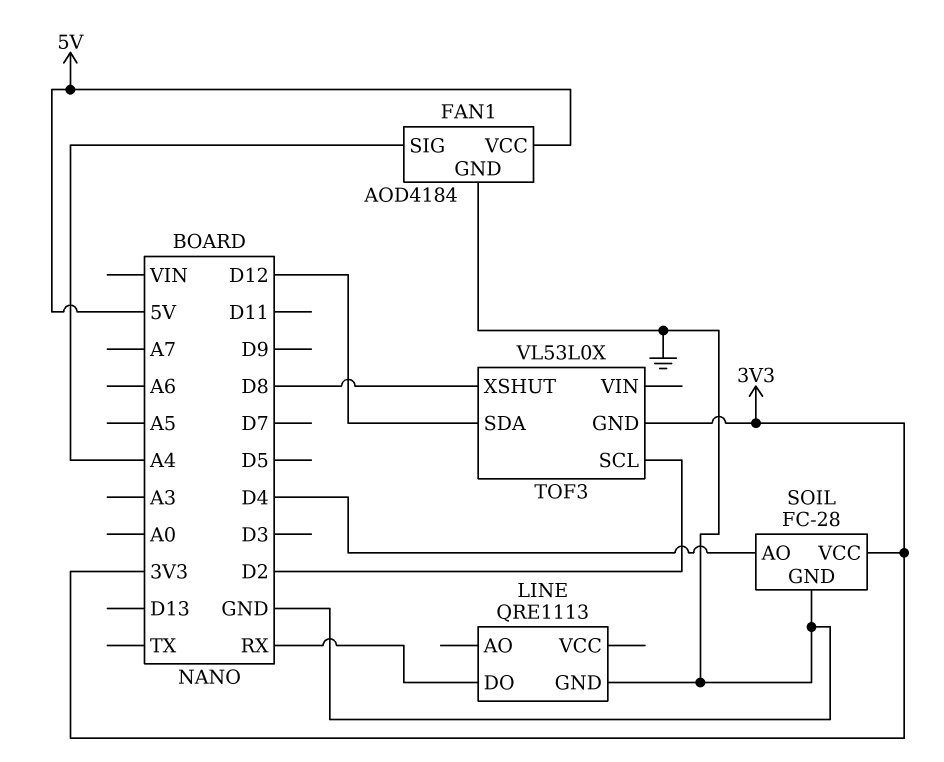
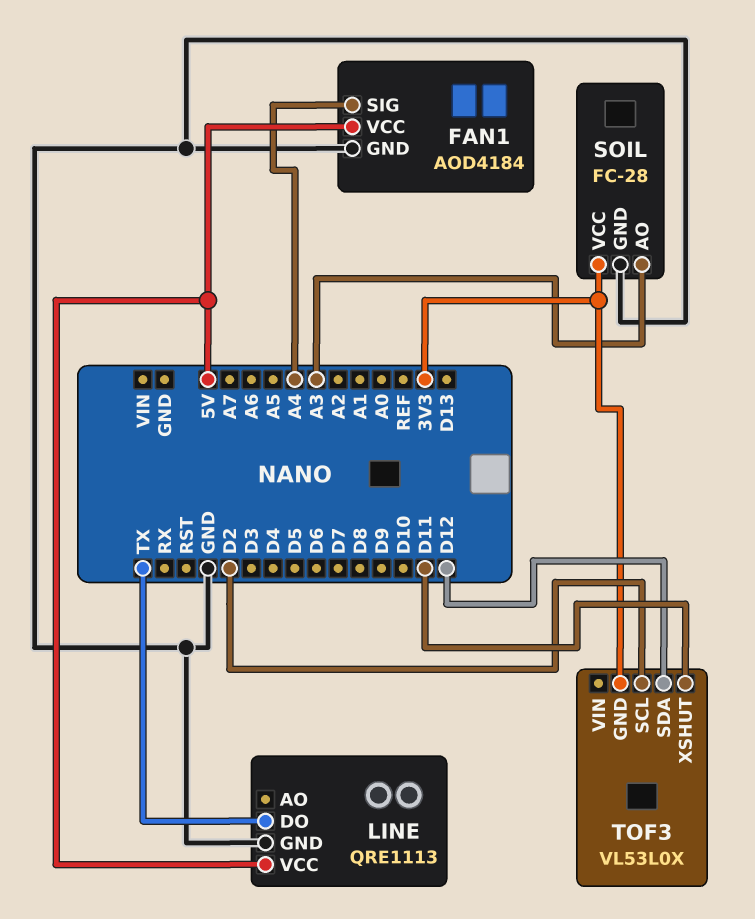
LINE pin DO: RX -> TX
LINE pin VCC: none -> 5V
SOIL pin AO: D4 -> A3
TOF3 pin XSHUT: D8 -> D11

